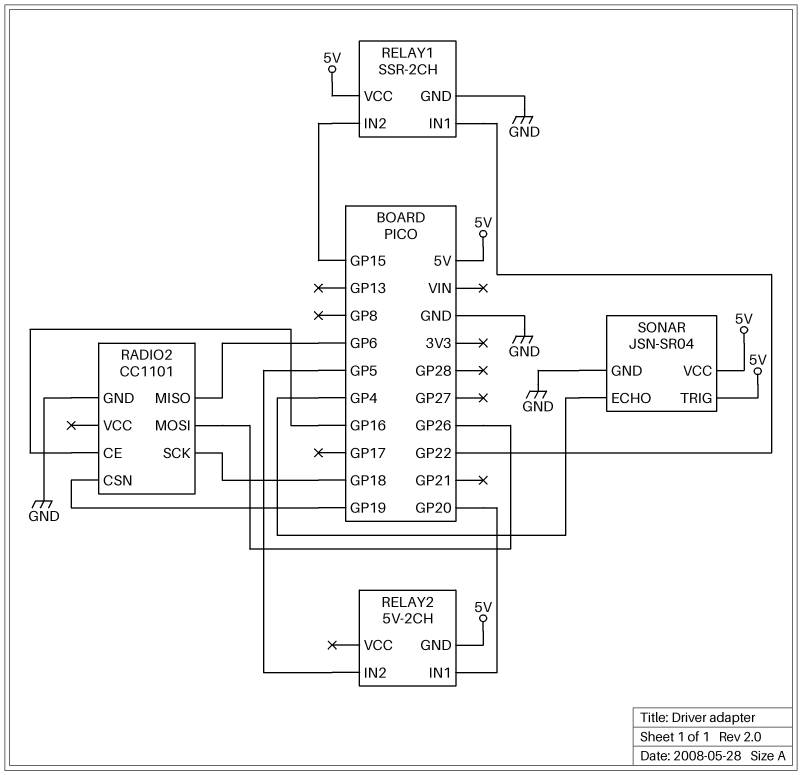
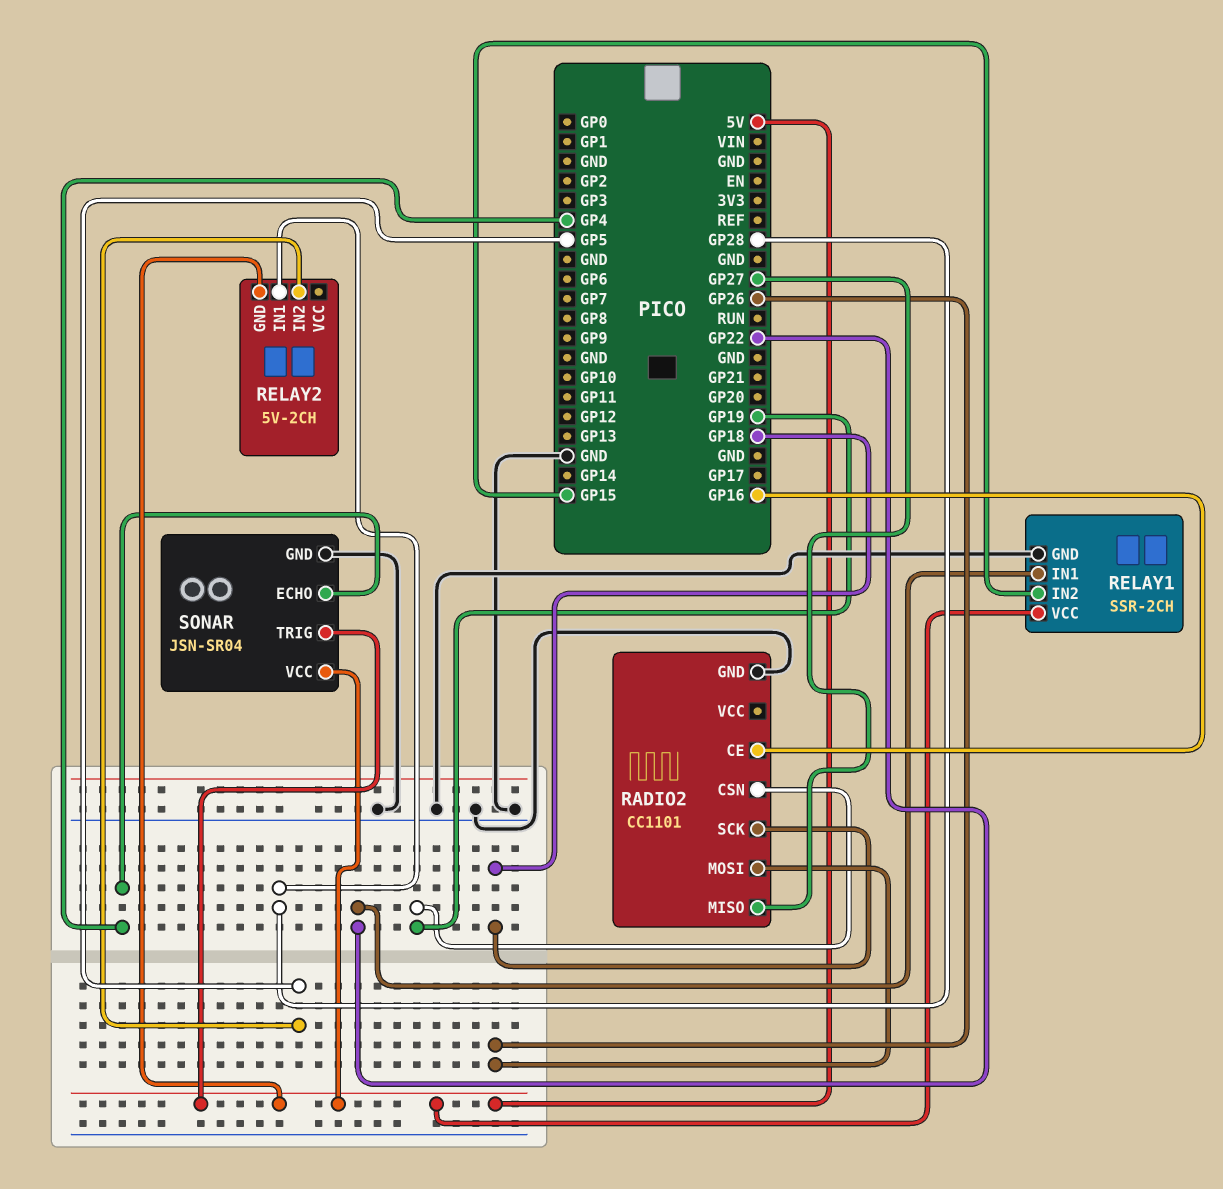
RADIO2 pin MISO: GP6 -> GP27
RELAY2 pin IN1: GP20 -> GP28

